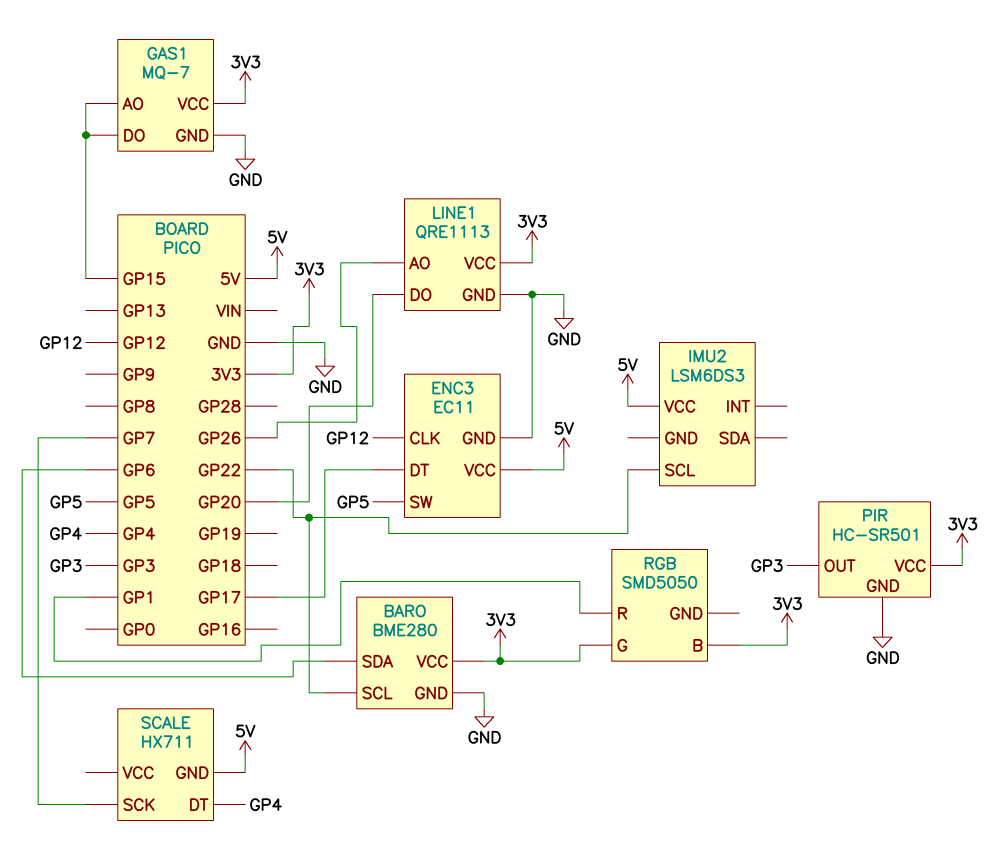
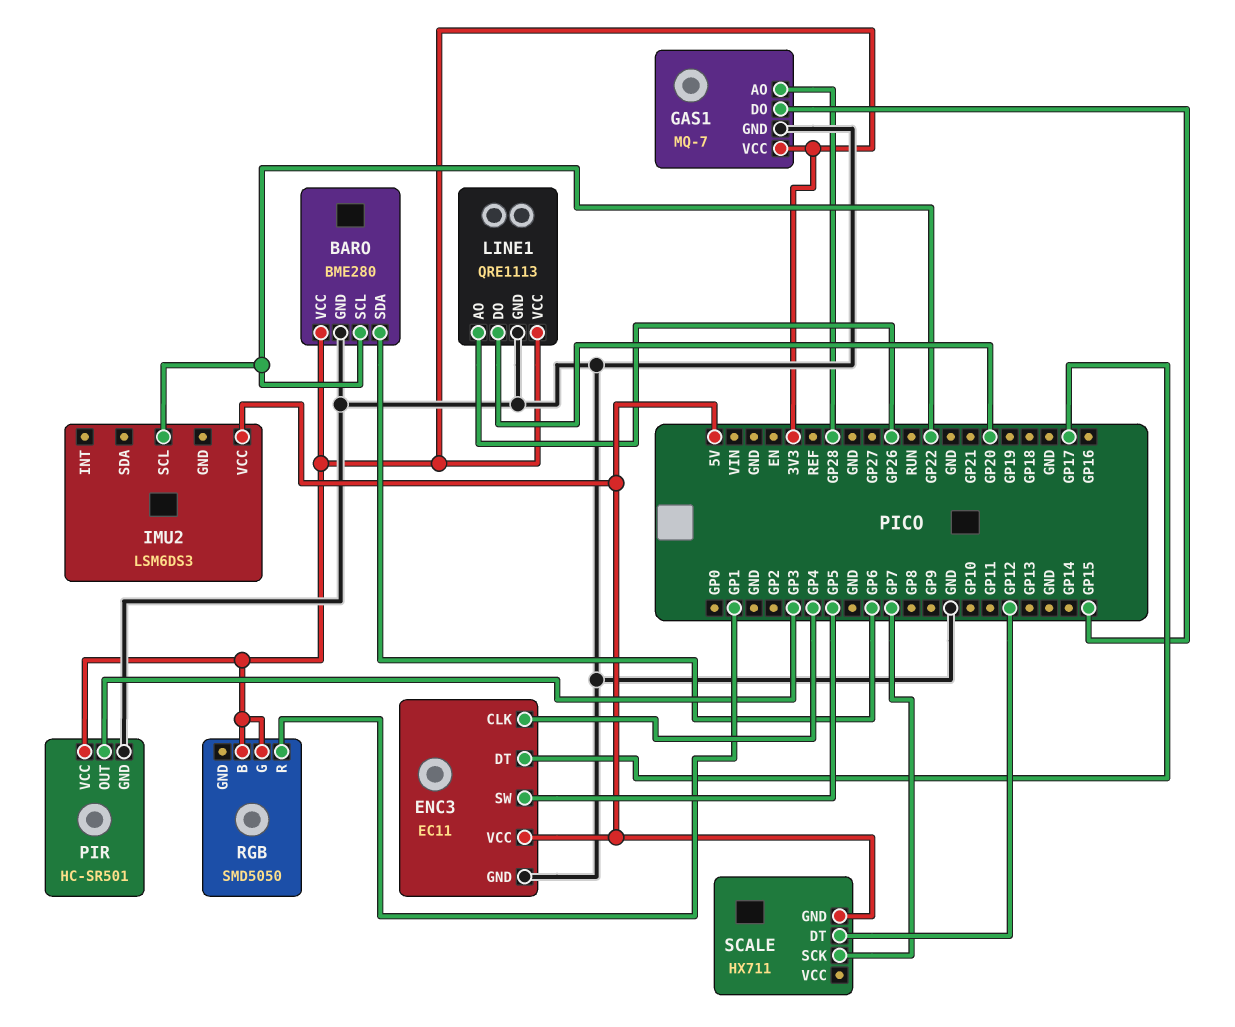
ENC3 pin CLK: GP12 -> GP4
GAS1 pin AO: GP15 -> GP28
SCALE pin DT: GP4 -> GP12

